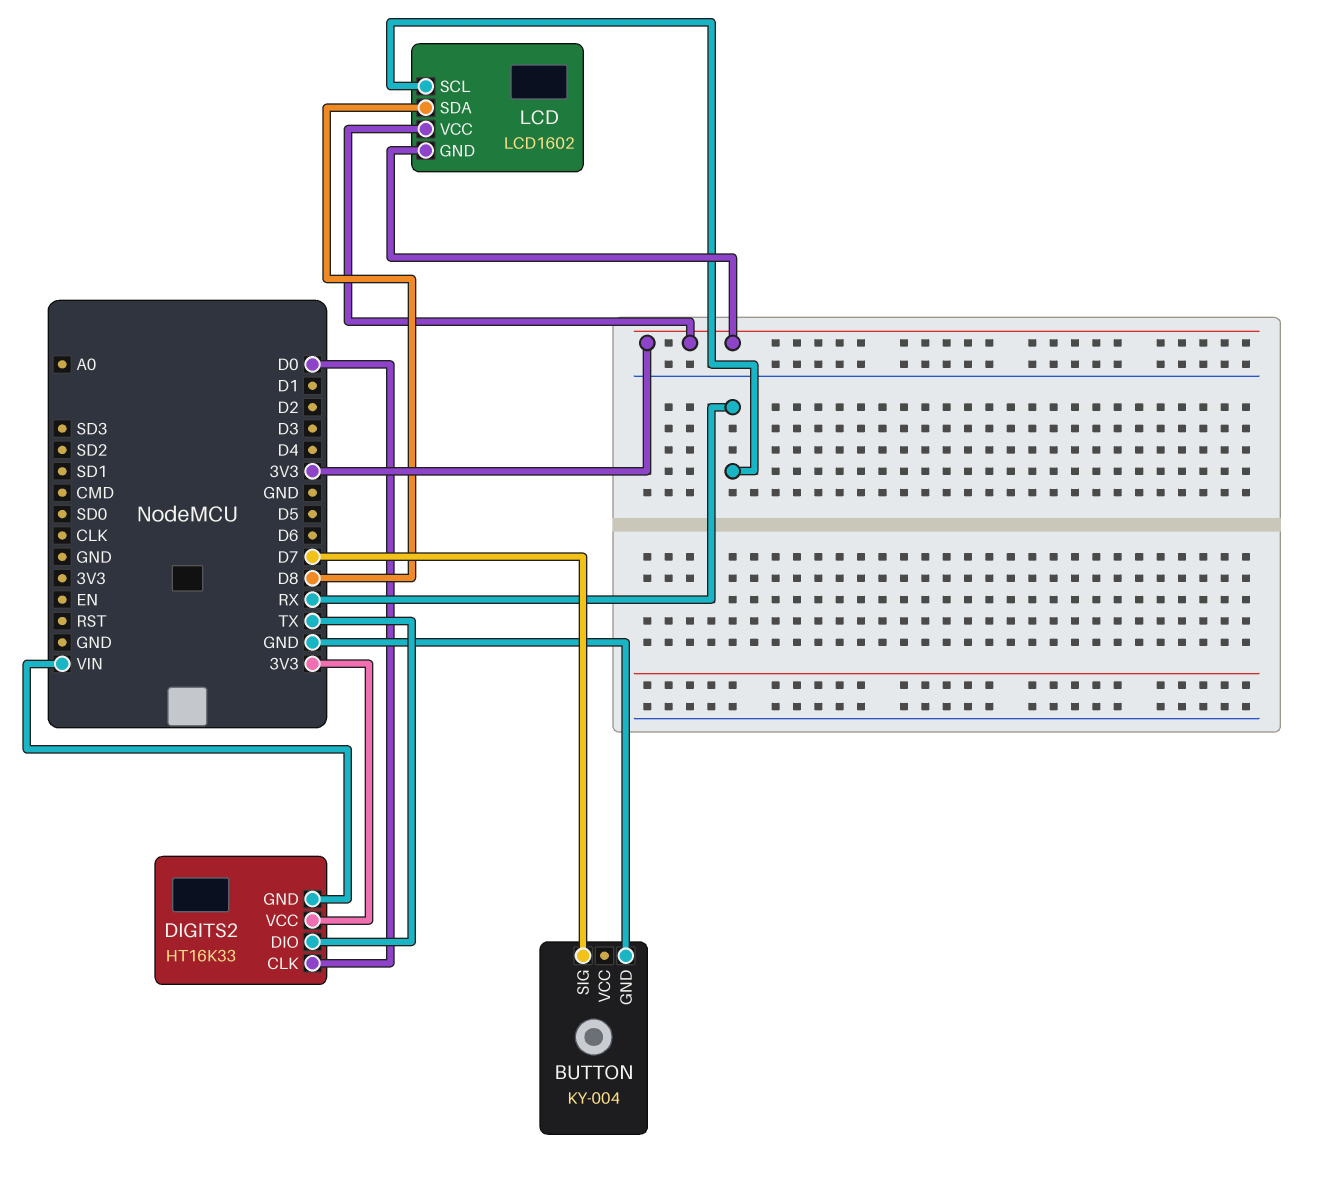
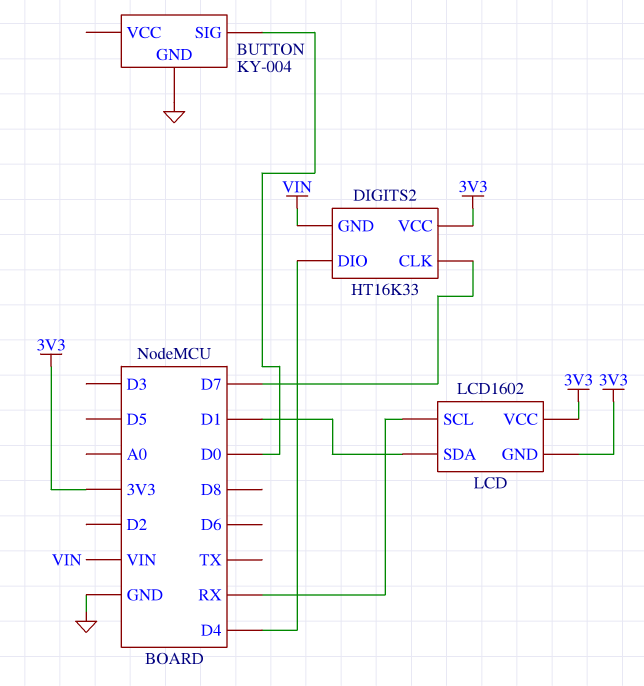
BUTTON pin SIG: D7 -> D0
DIGITS2 pin CLK: D0 -> D7
DIGITS2 pin DIO: TX -> D4
LCD pin SDA: D8 -> D1

